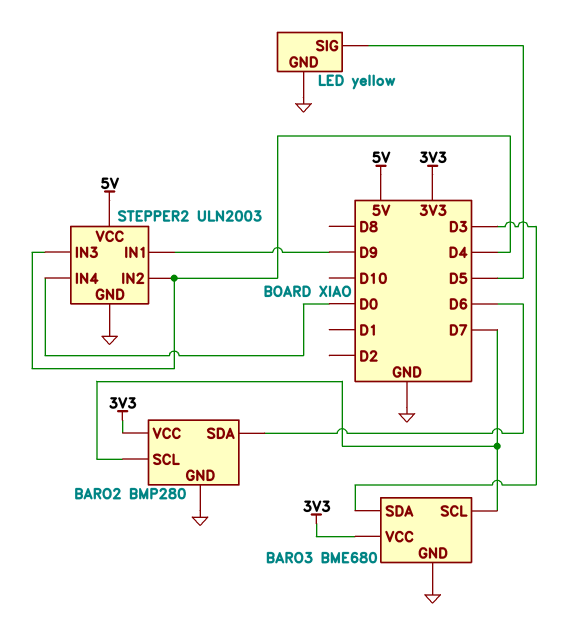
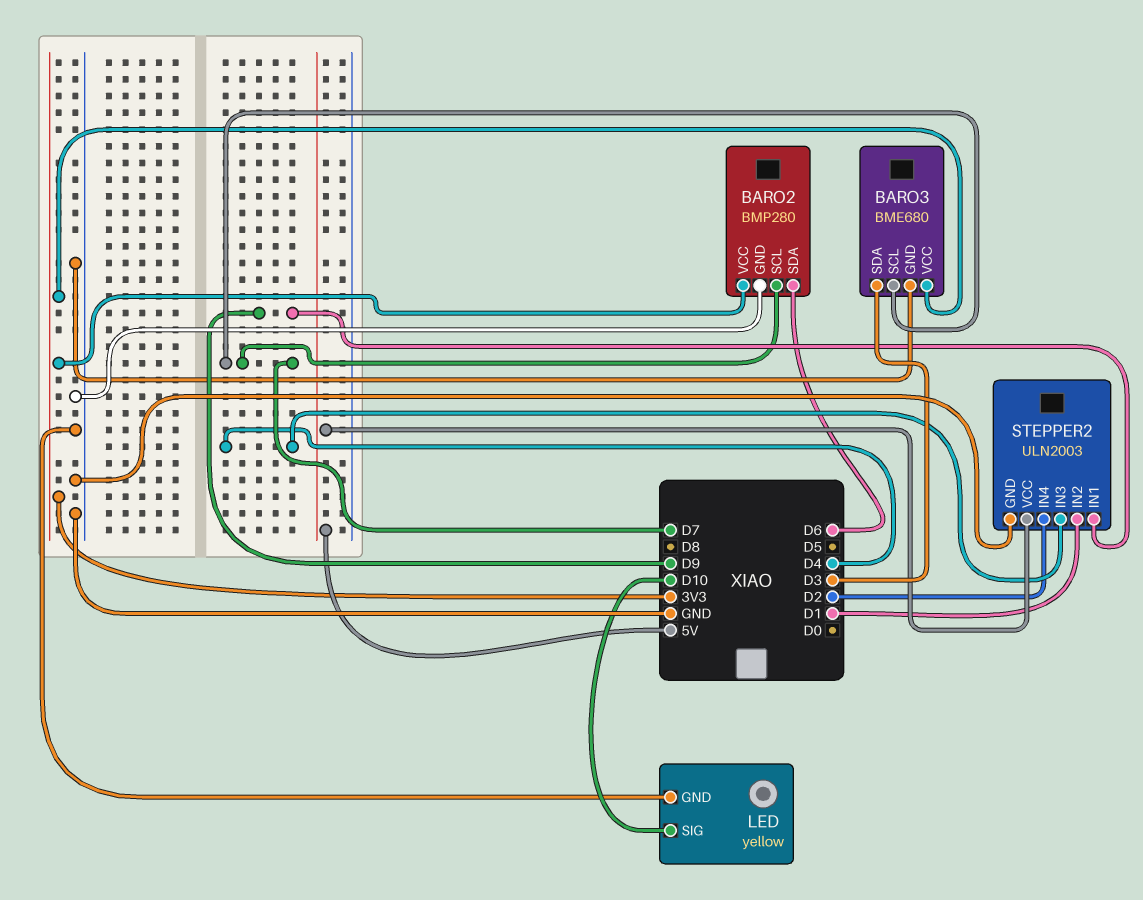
LED pin SIG: D5 -> D10
STEPPER2 pin IN2: D4 -> D1
STEPPER2 pin IN4: D0 -> D2

